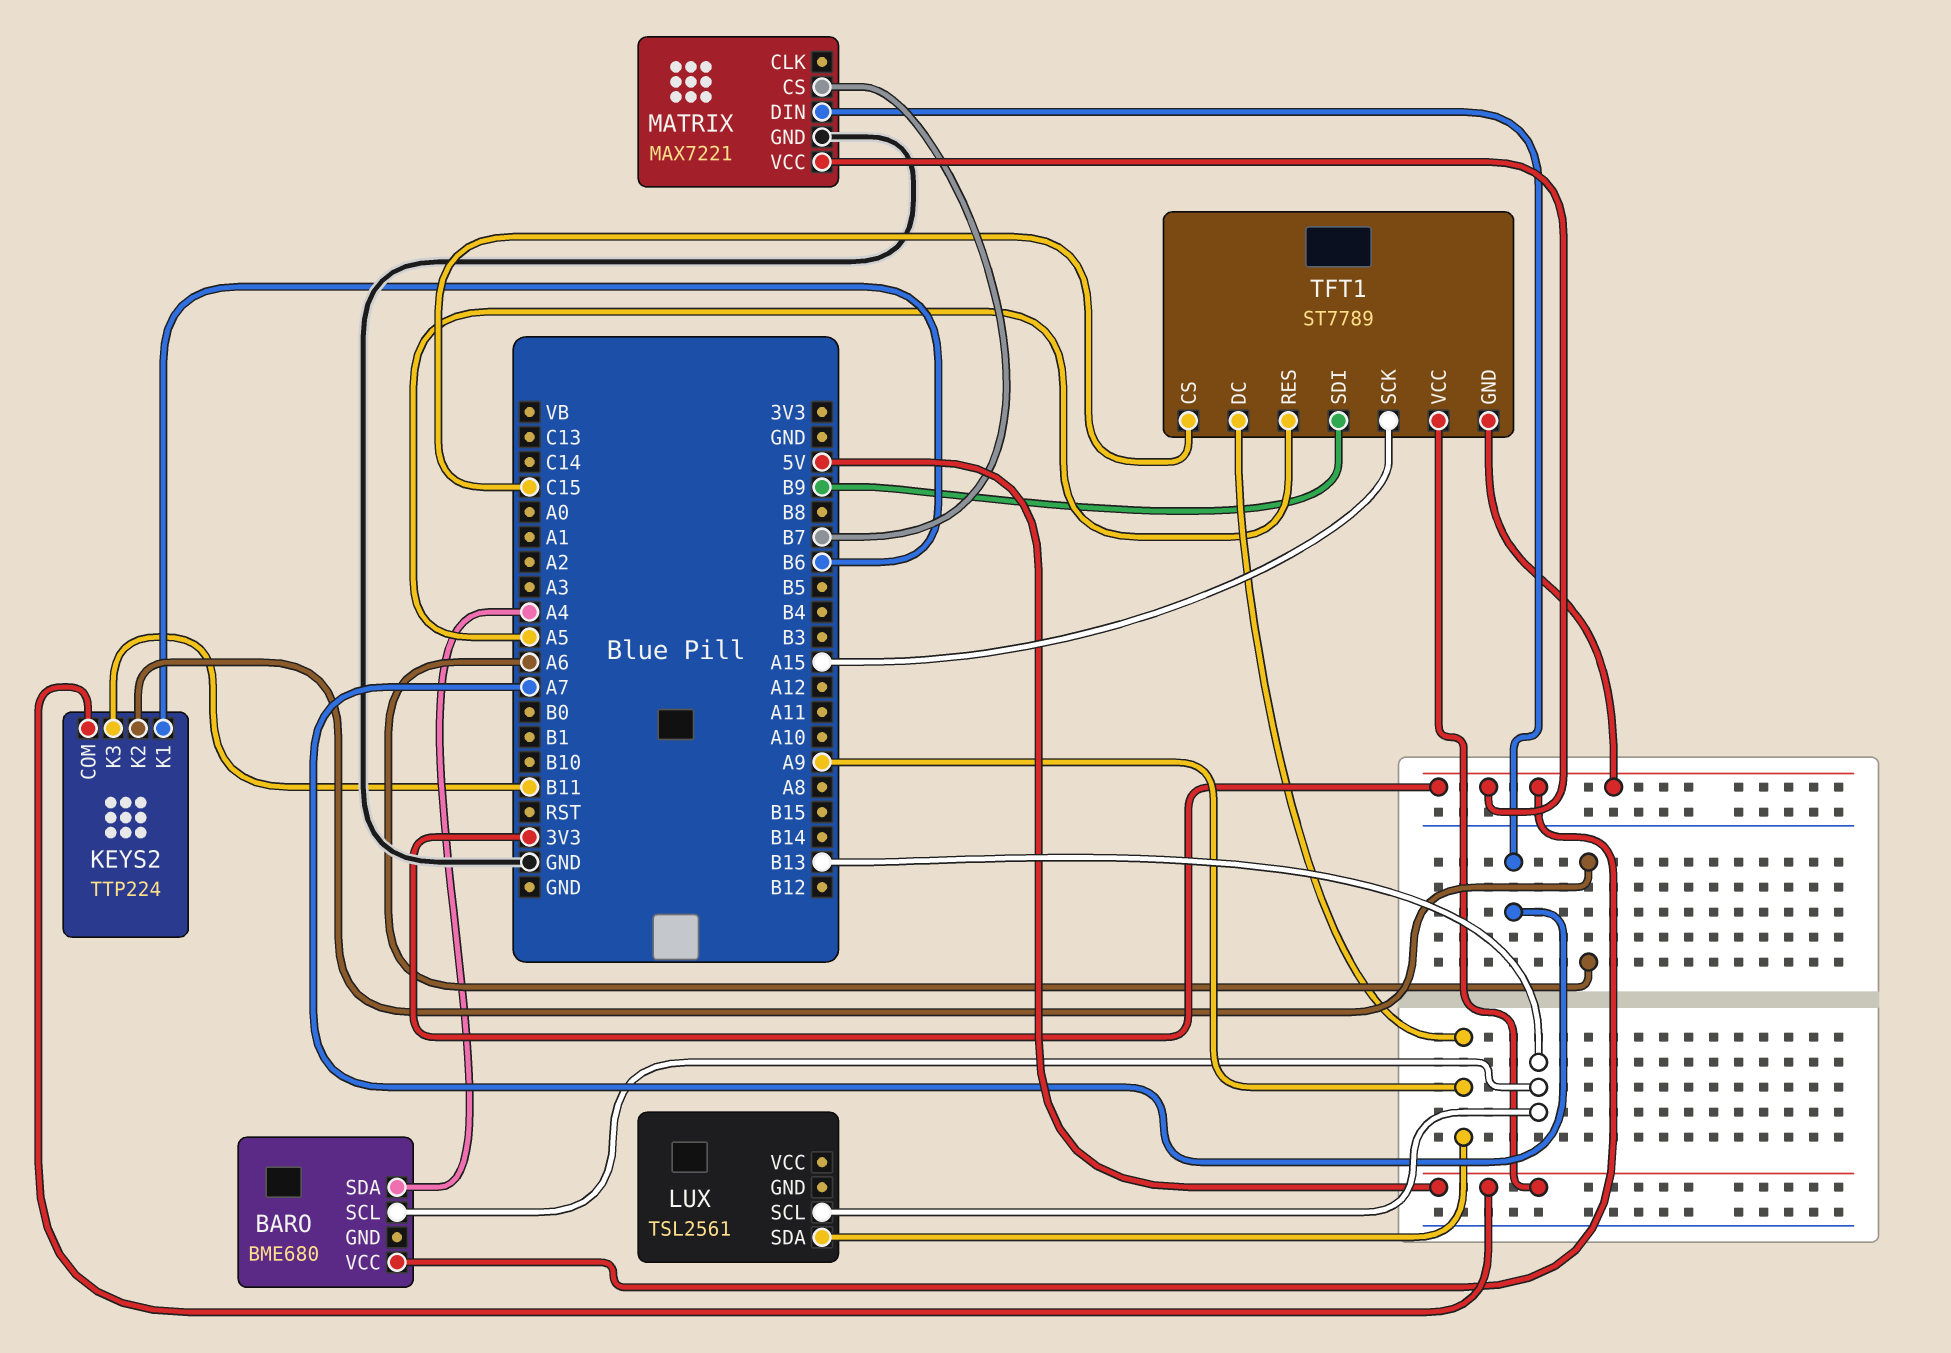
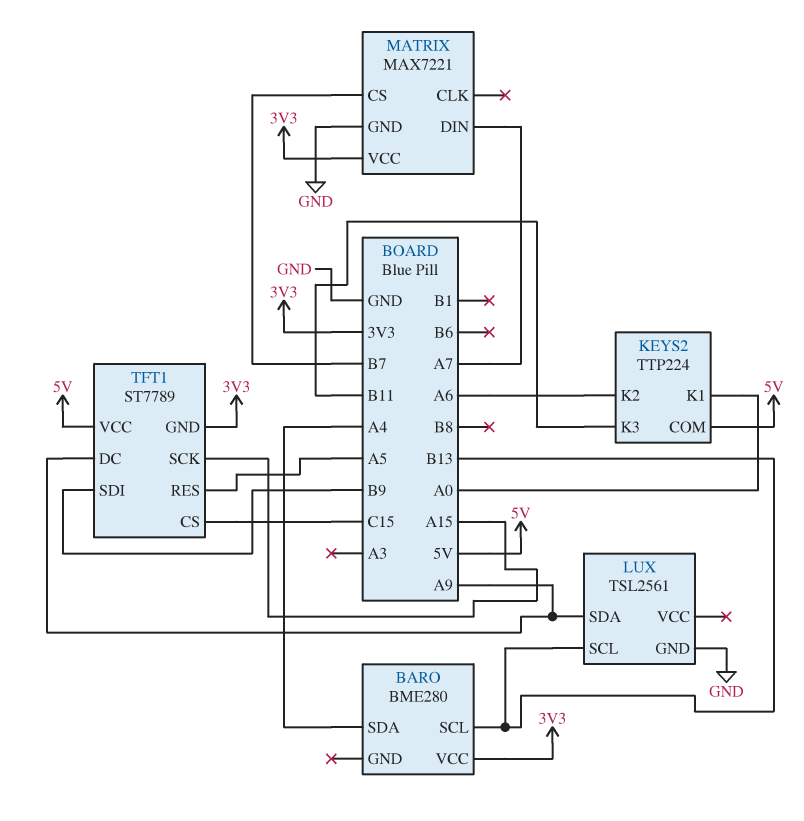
BARO: BME680 -> BME280
KEYS2 pin K1: B6 -> A0
LUX pin GND: none -> GND

